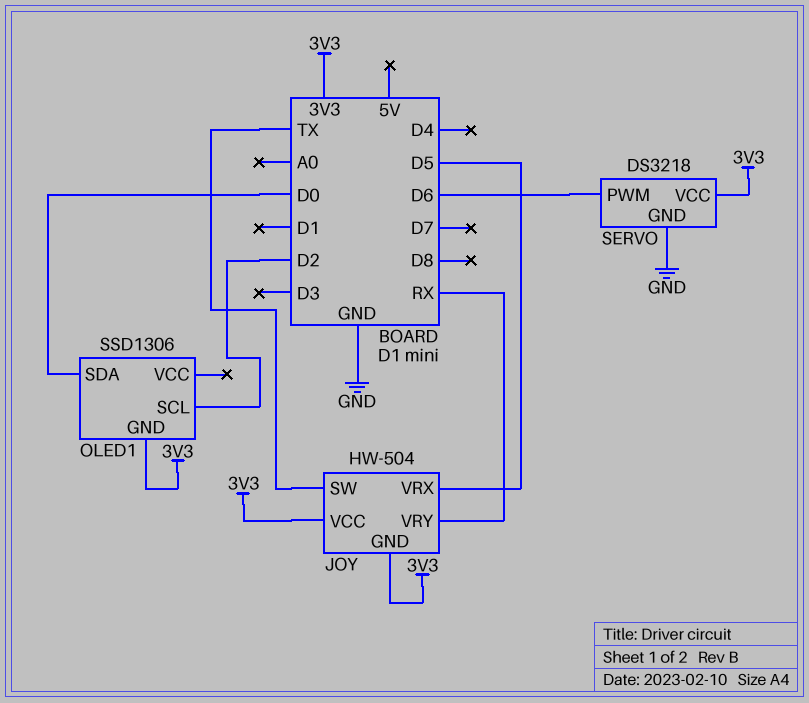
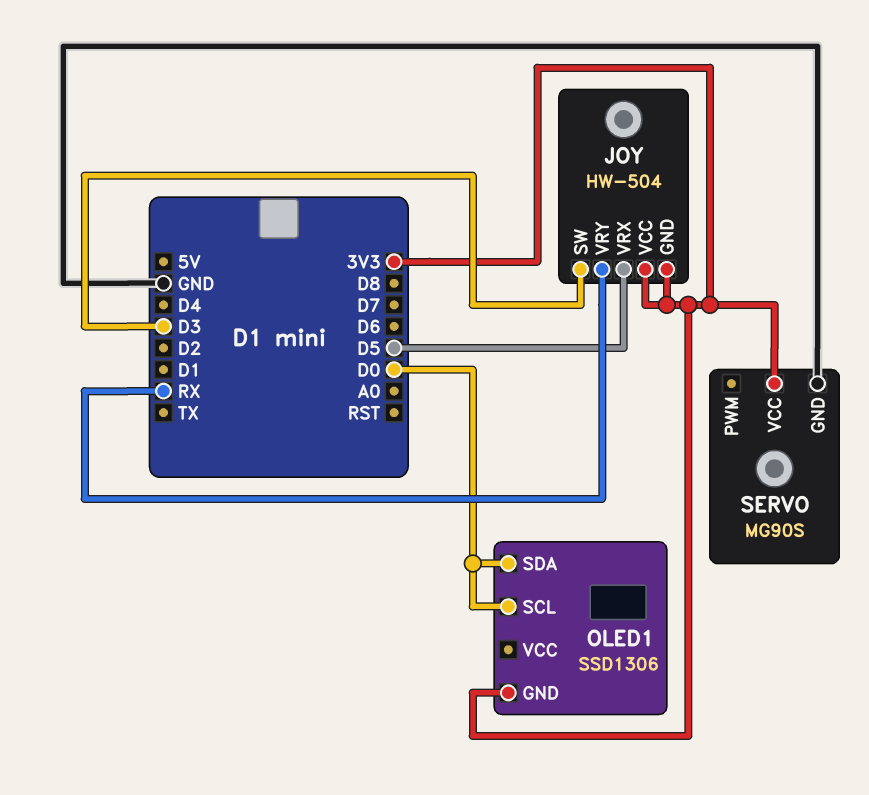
JOY pin SW: TX -> D3
OLED1 pin SCL: D2 -> D0
SERVO: DS3218 -> MG90S
SERVO pin PWM: D6 -> none

